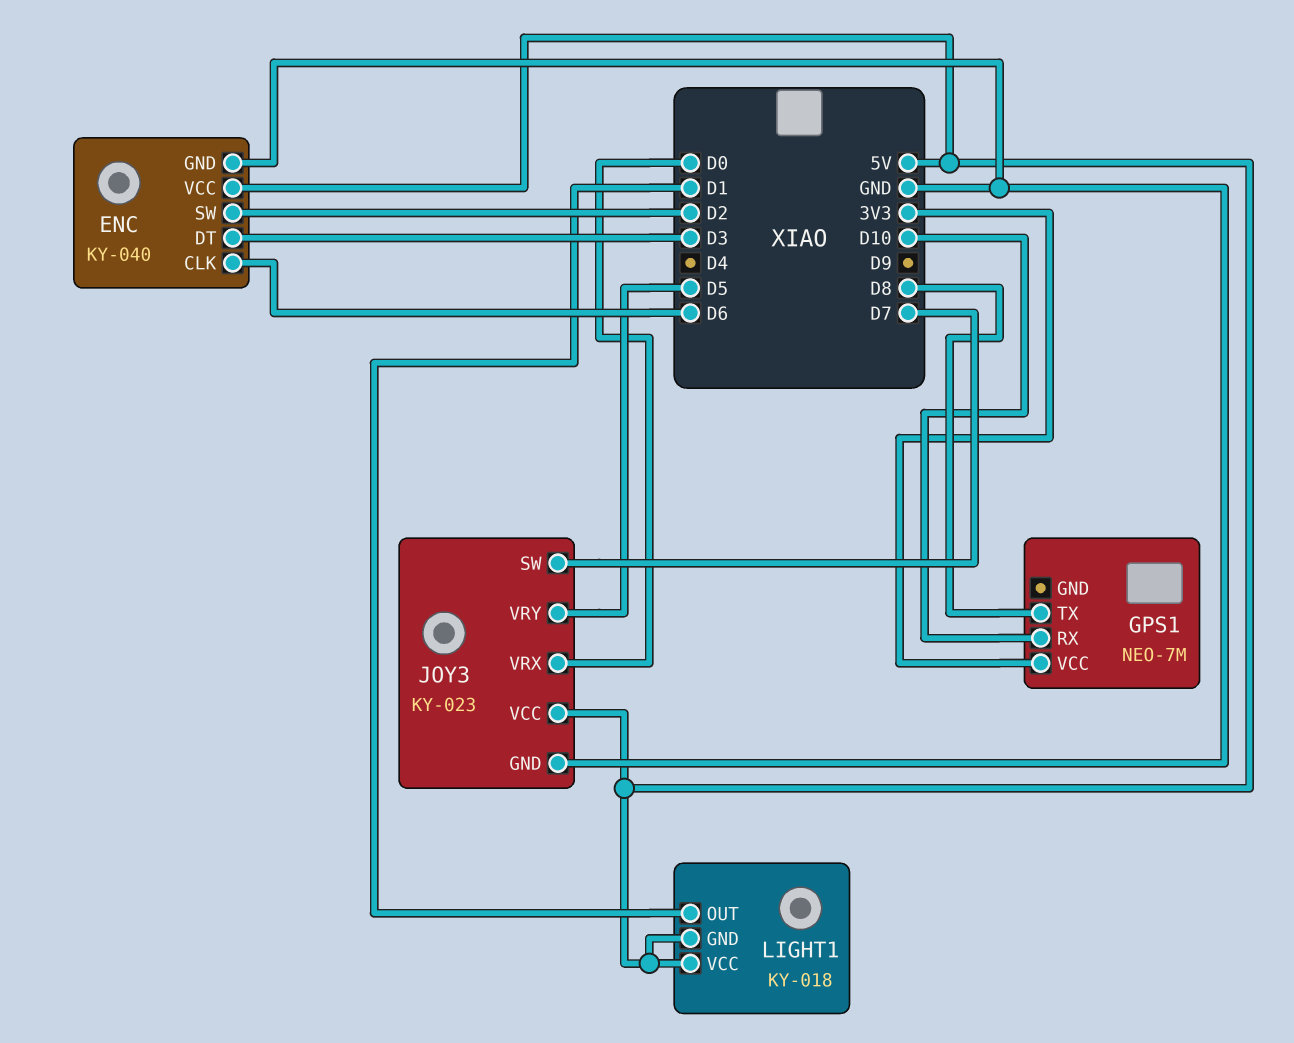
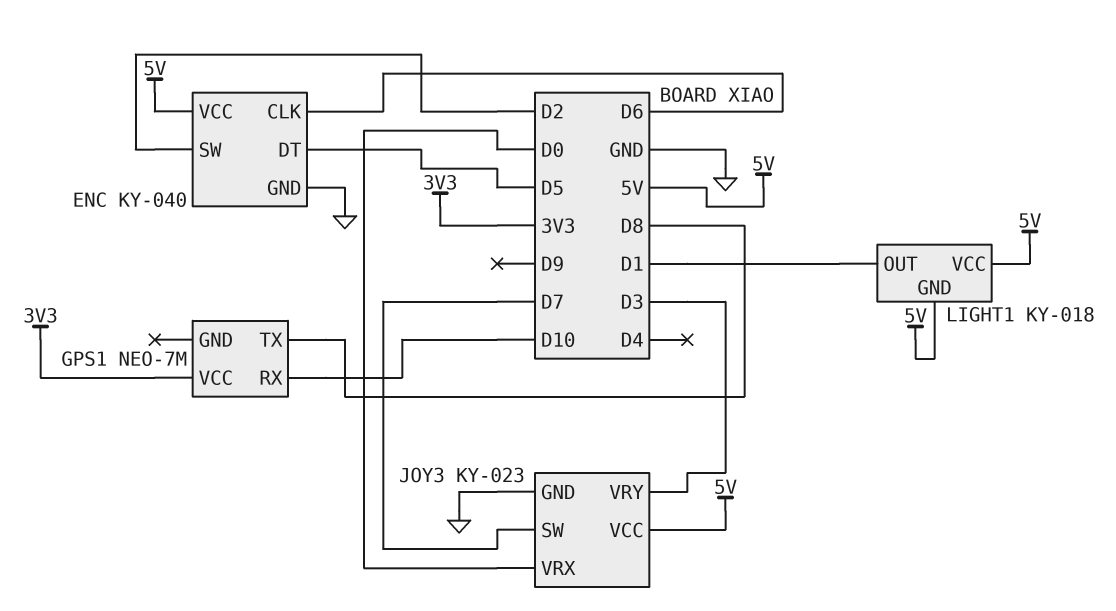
ENC pin DT: D3 -> D5
JOY3 pin VRY: D5 -> D3

